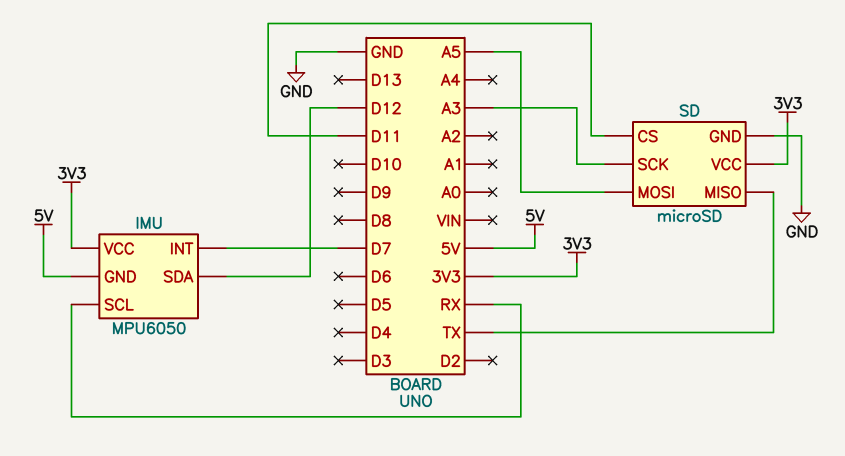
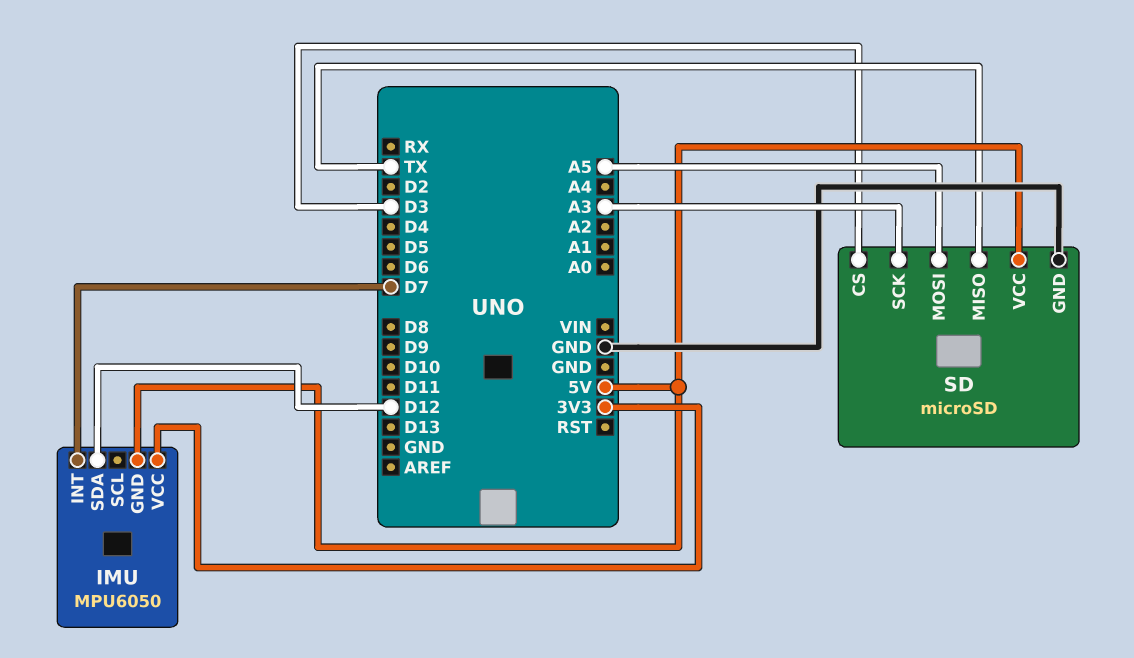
IMU pin SCL: RX -> none
SD pin CS: D11 -> D3
SD pin VCC: 3V3 -> 5V

